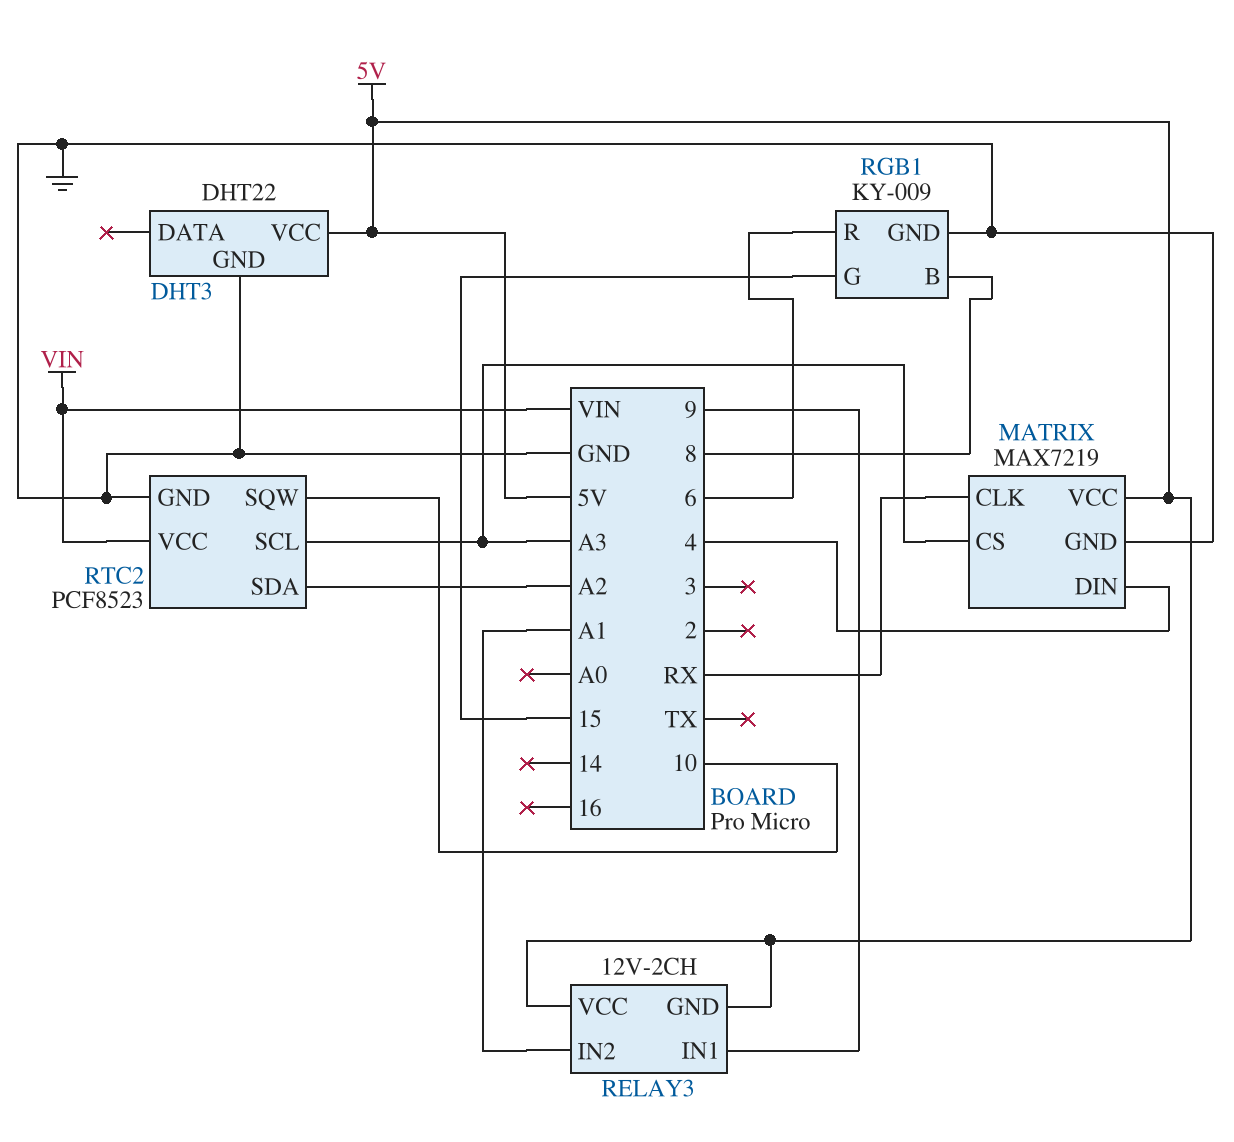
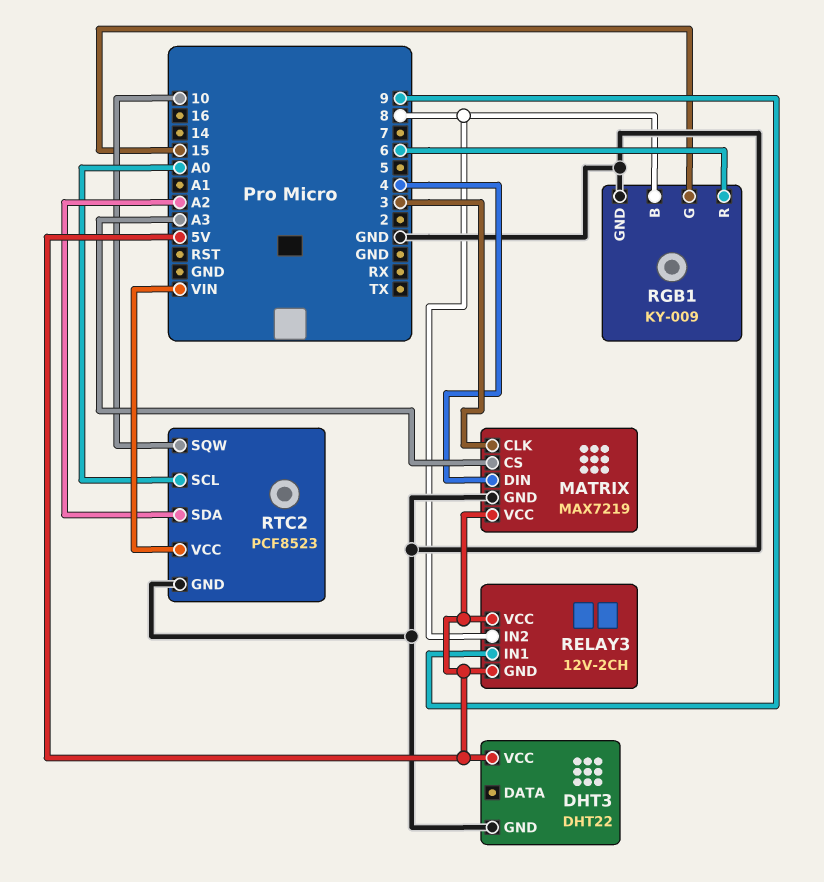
MATRIX pin CLK: RX -> 3
RELAY3 pin IN2: A1 -> 8
RTC2 pin SCL: A3 -> A0

